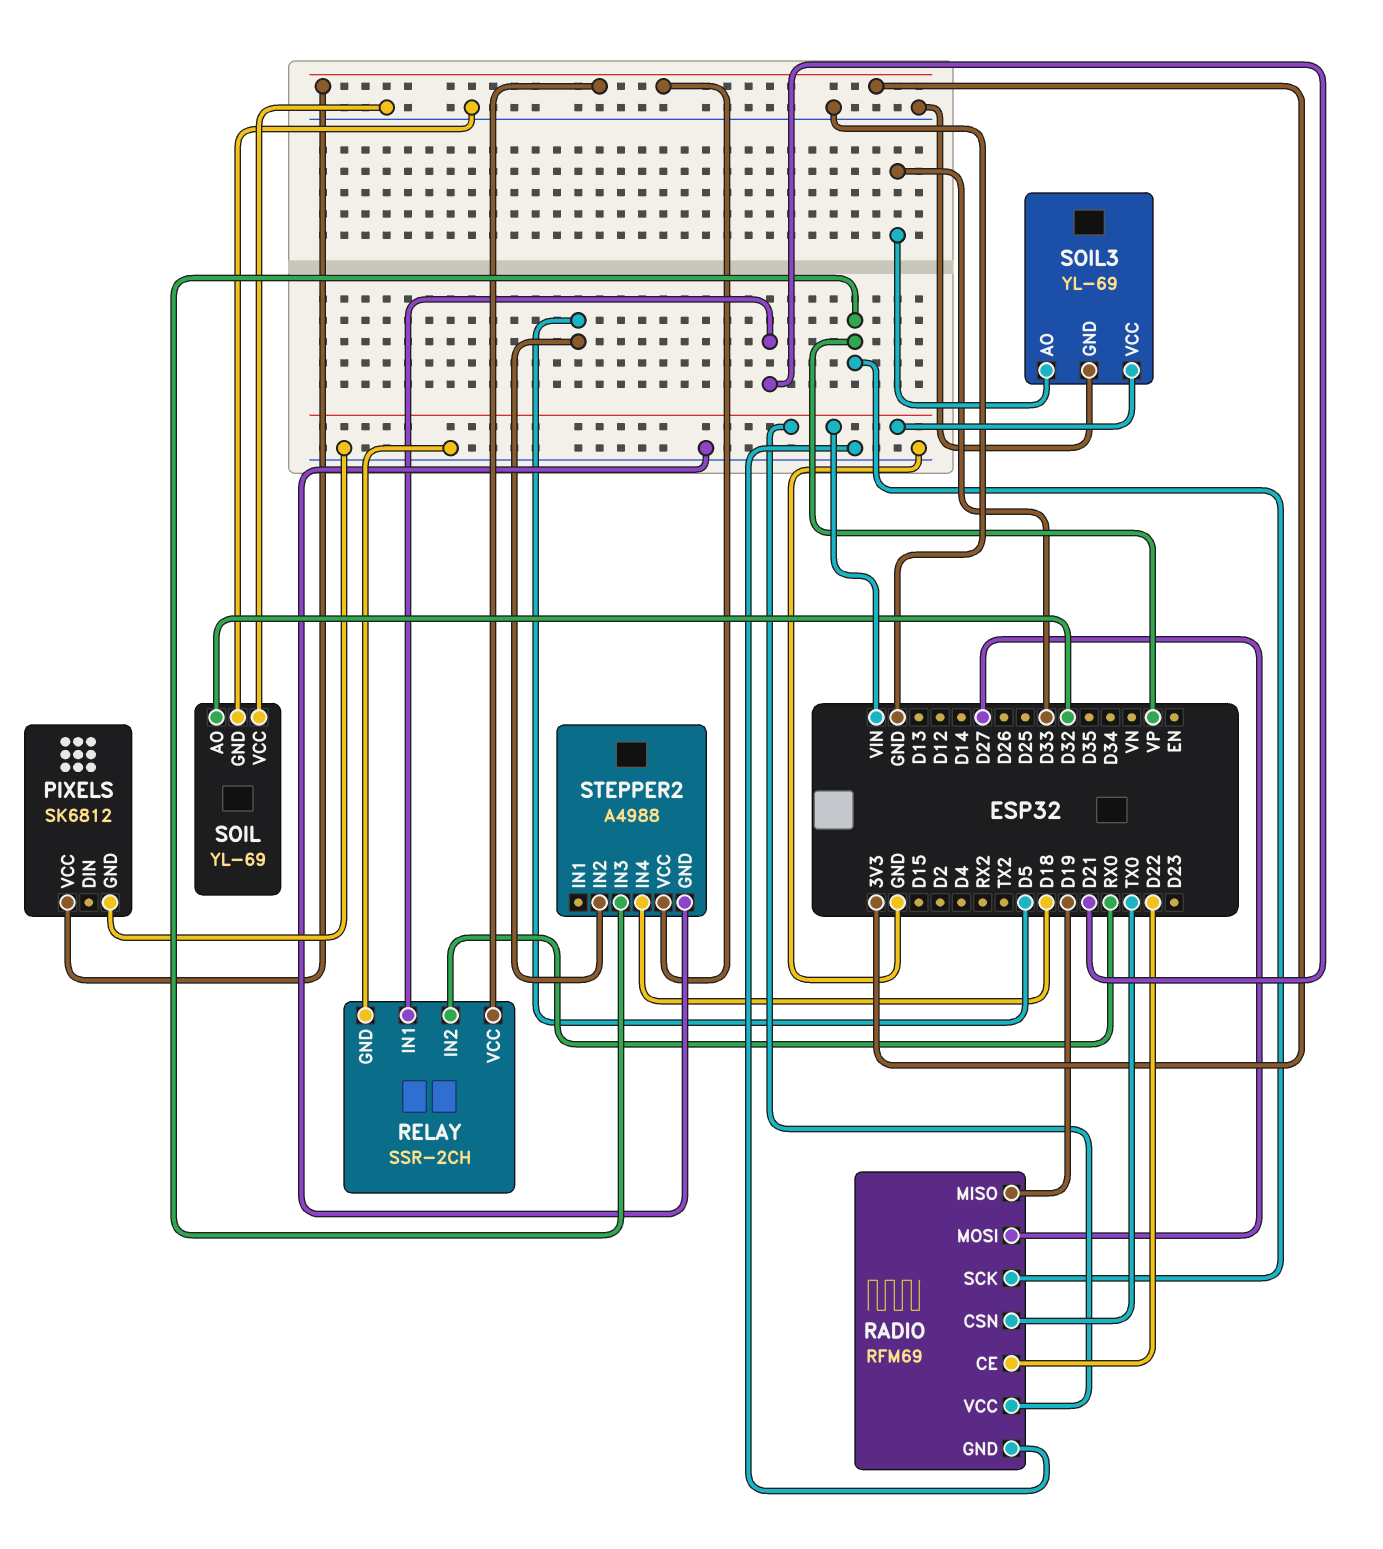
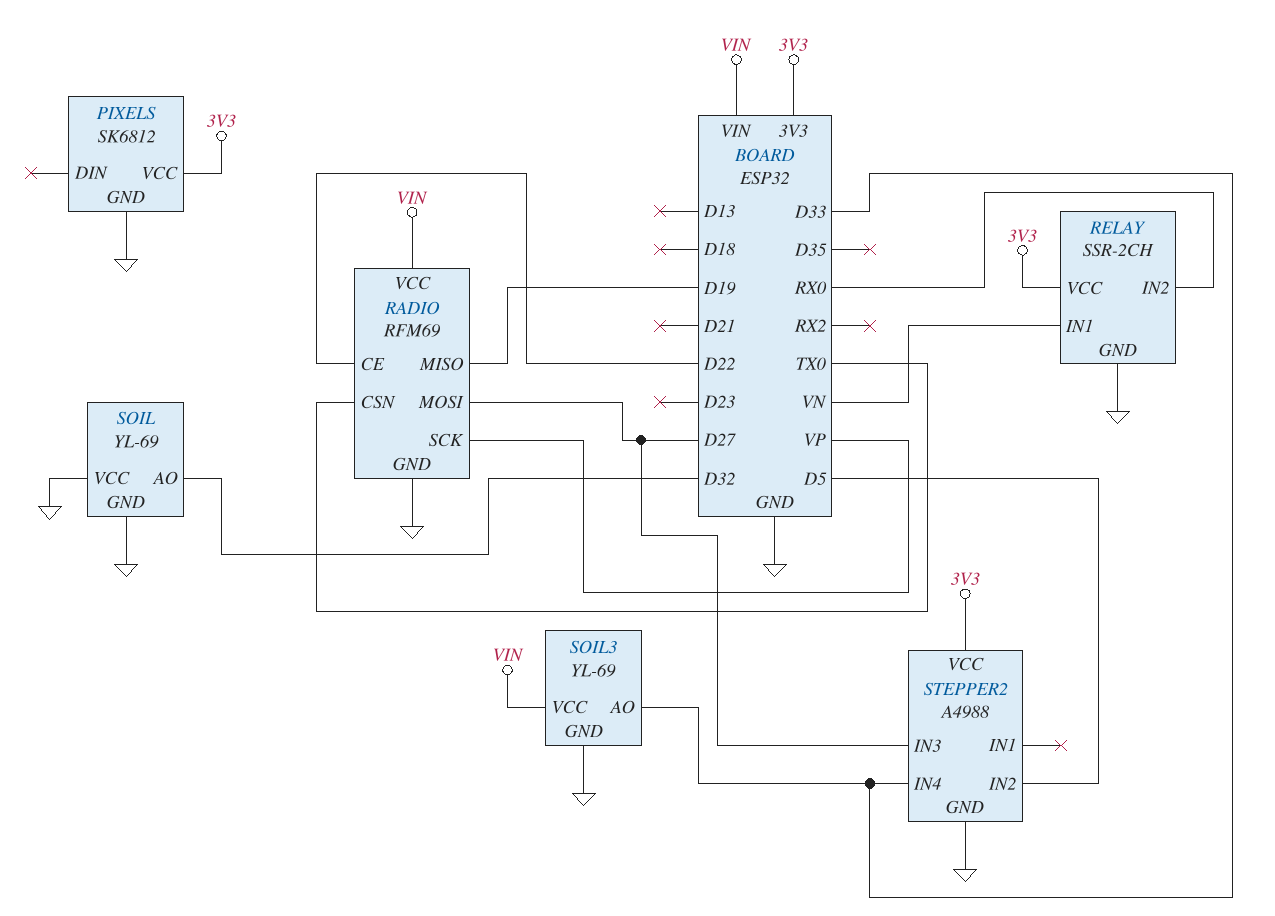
RELAY pin IN1: D21 -> VN
STEPPER2 pin IN3: VP -> D27
STEPPER2 pin IN4: D18 -> D33

